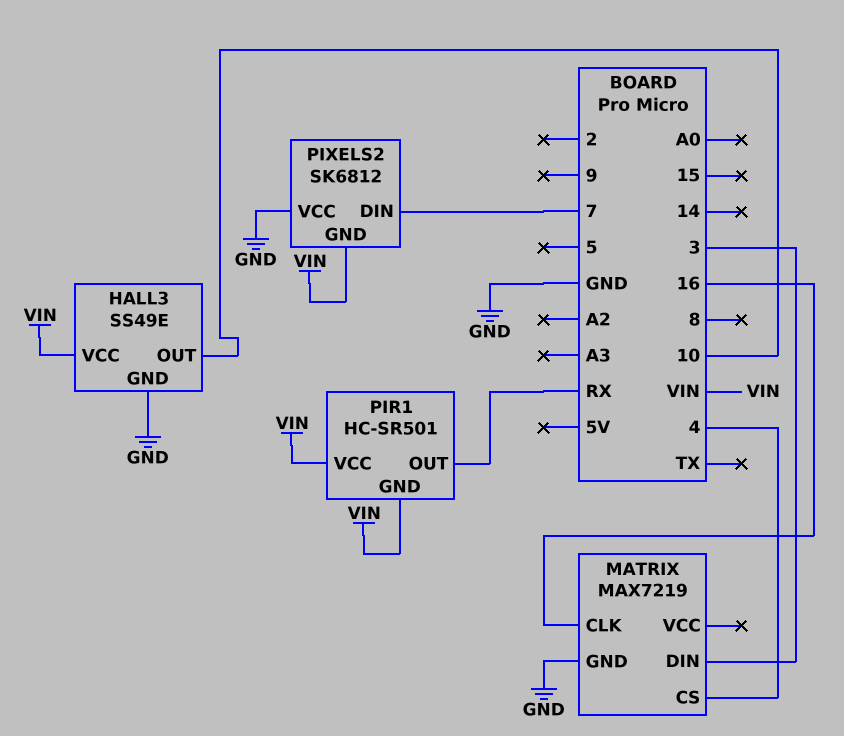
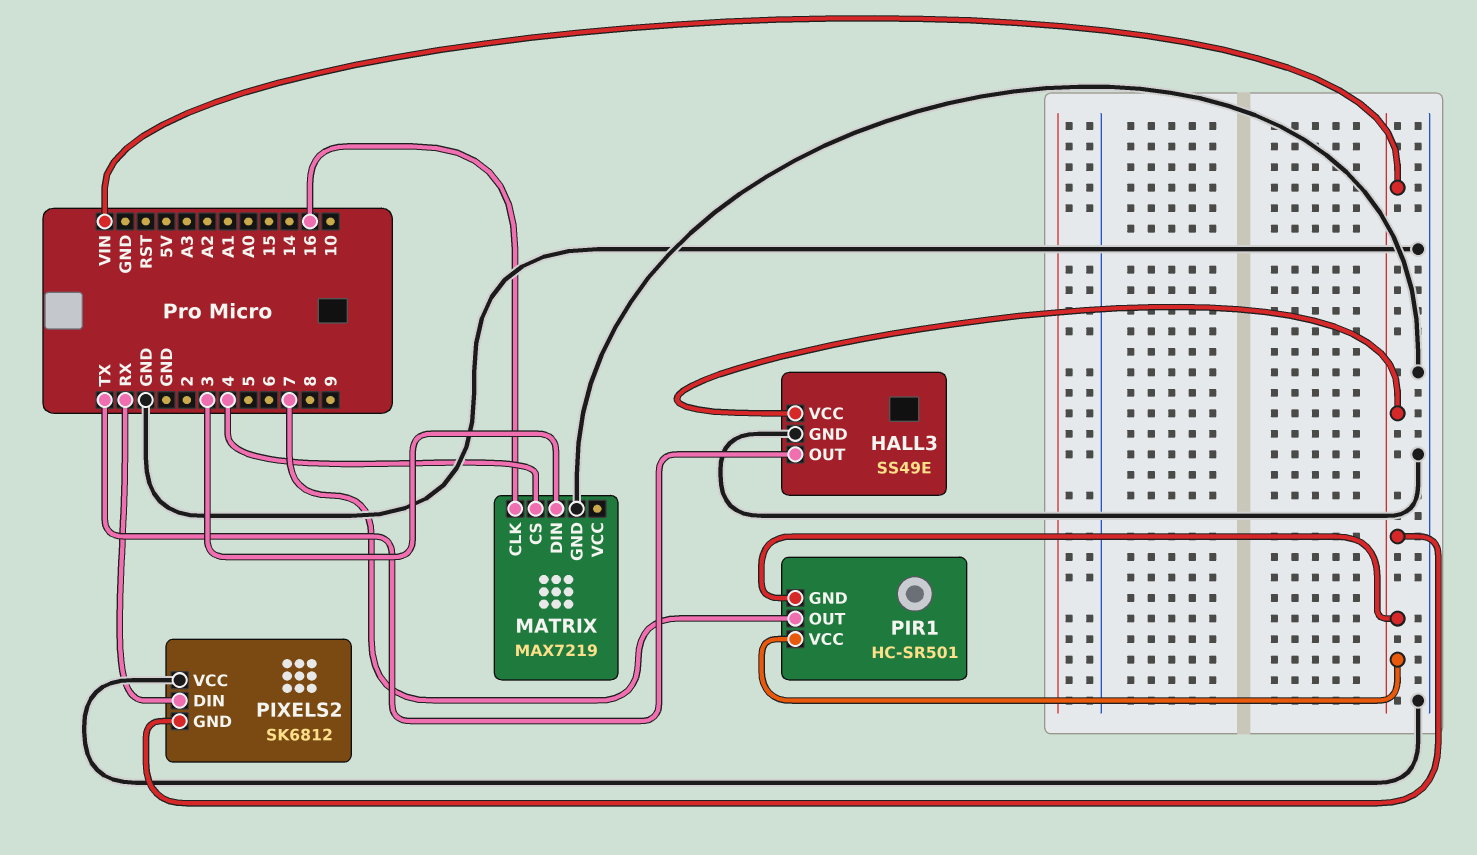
HALL3 pin OUT: 10 -> TX
PIR1 pin OUT: RX -> 7
PIXELS2 pin DIN: 7 -> RX

